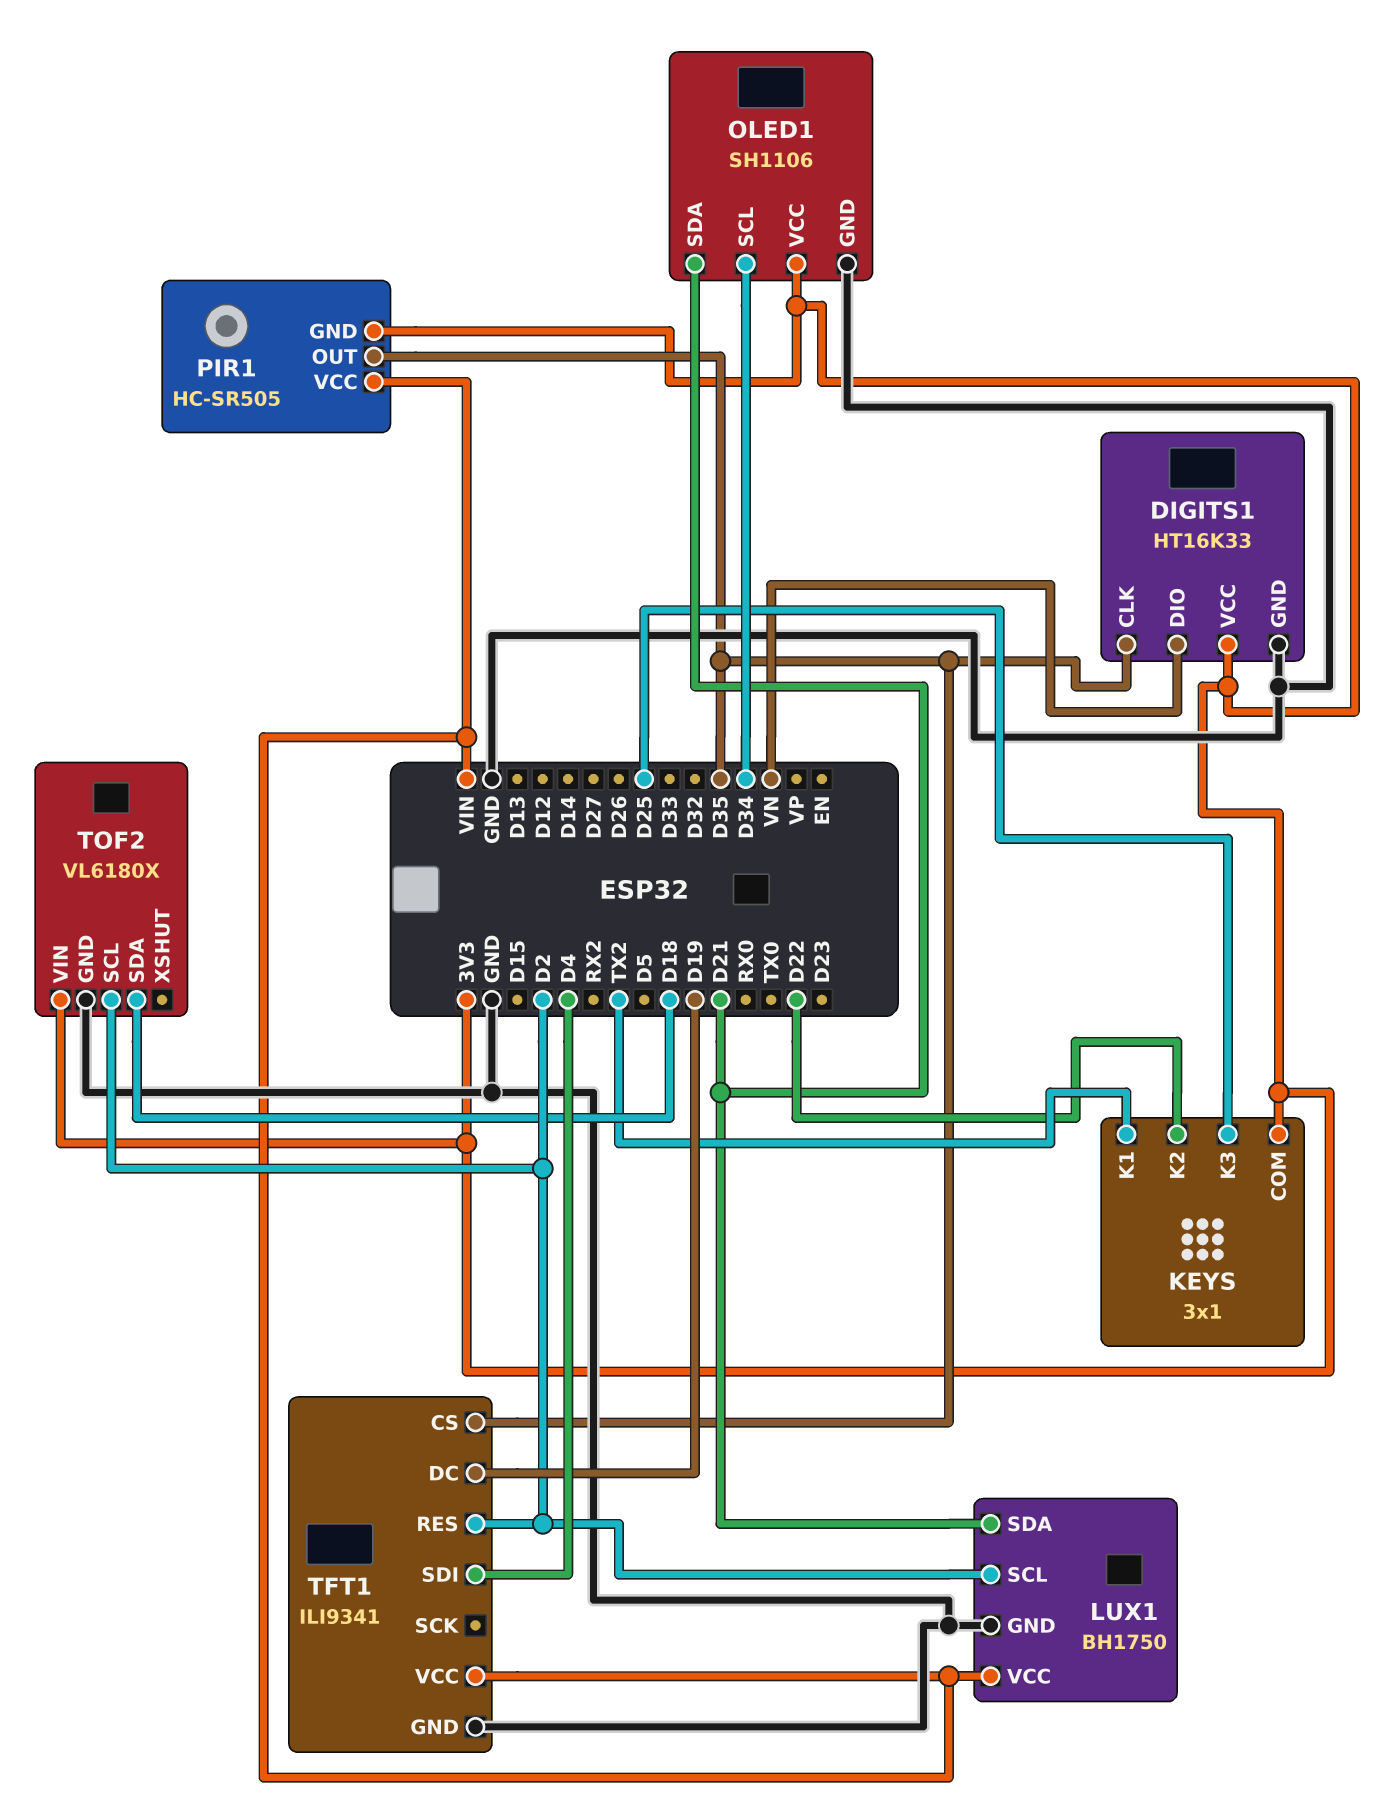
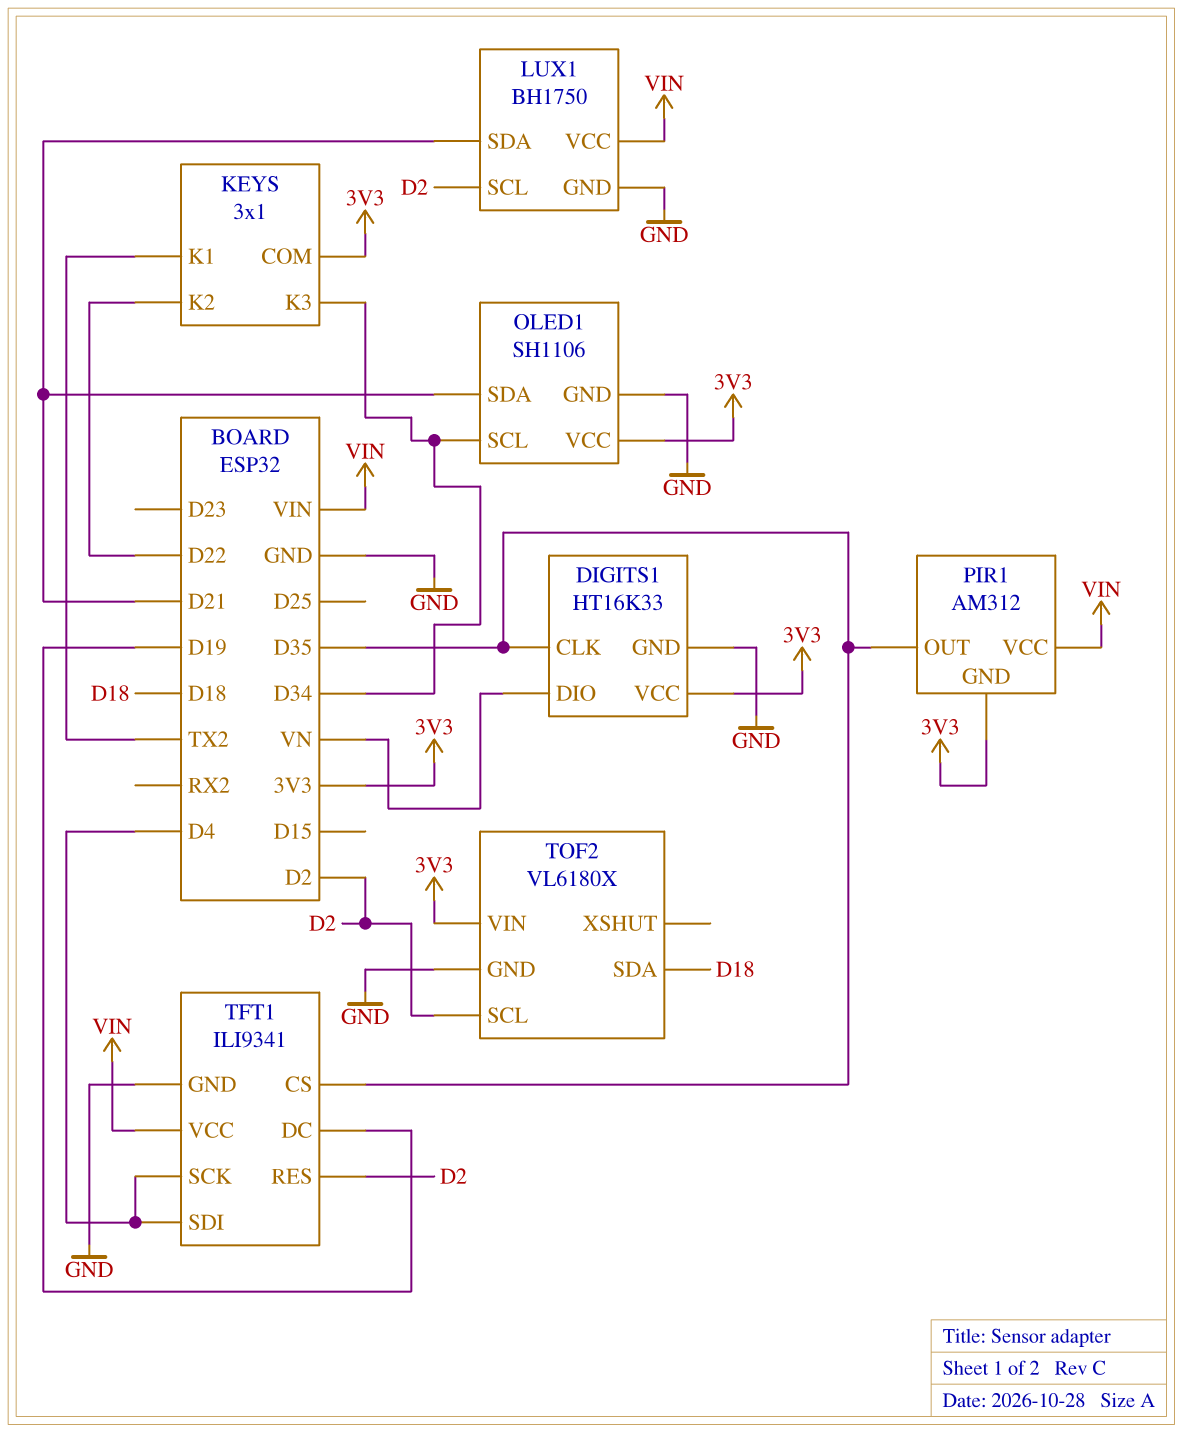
KEYS pin K3: D25 -> D34
PIR1: HC-SR505 -> AM312
TFT1 pin SCK: none -> D4

